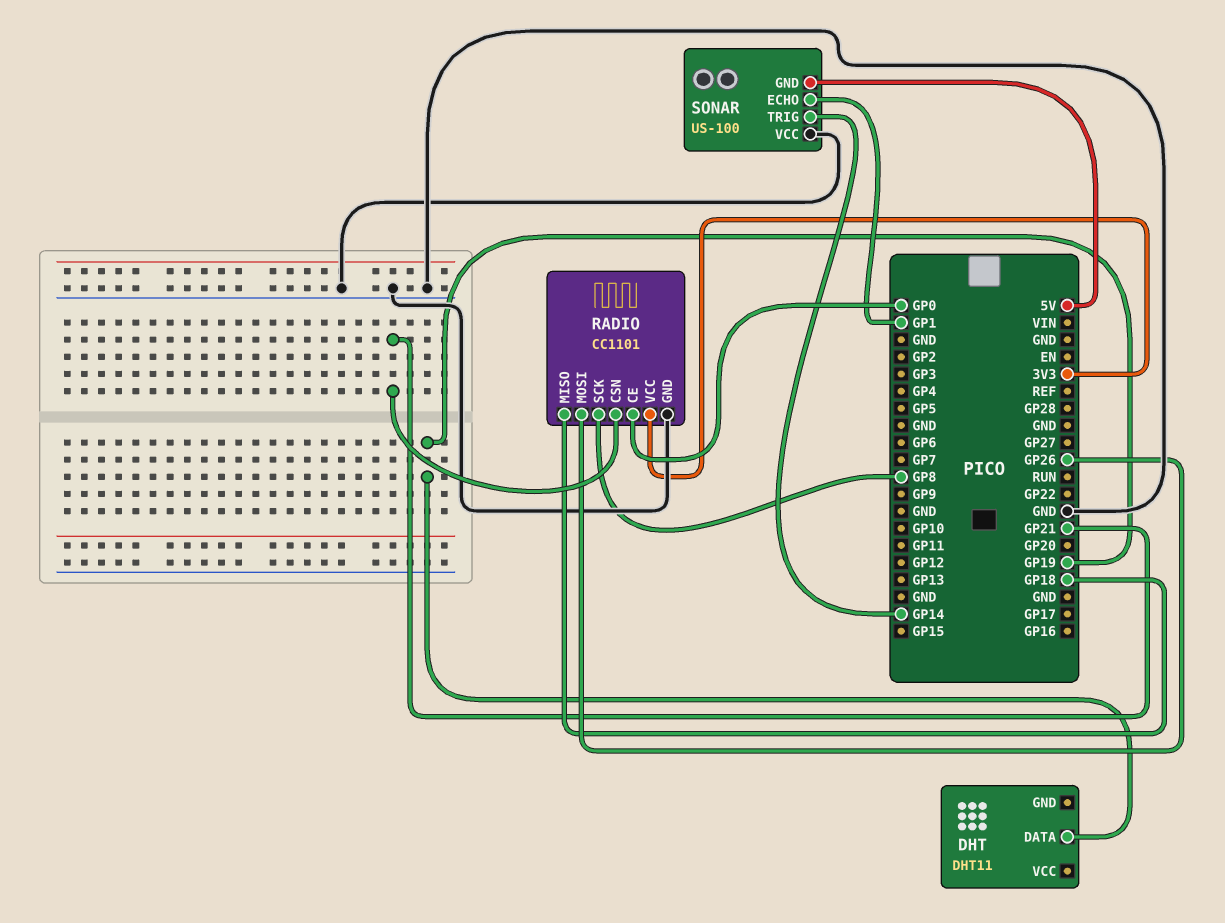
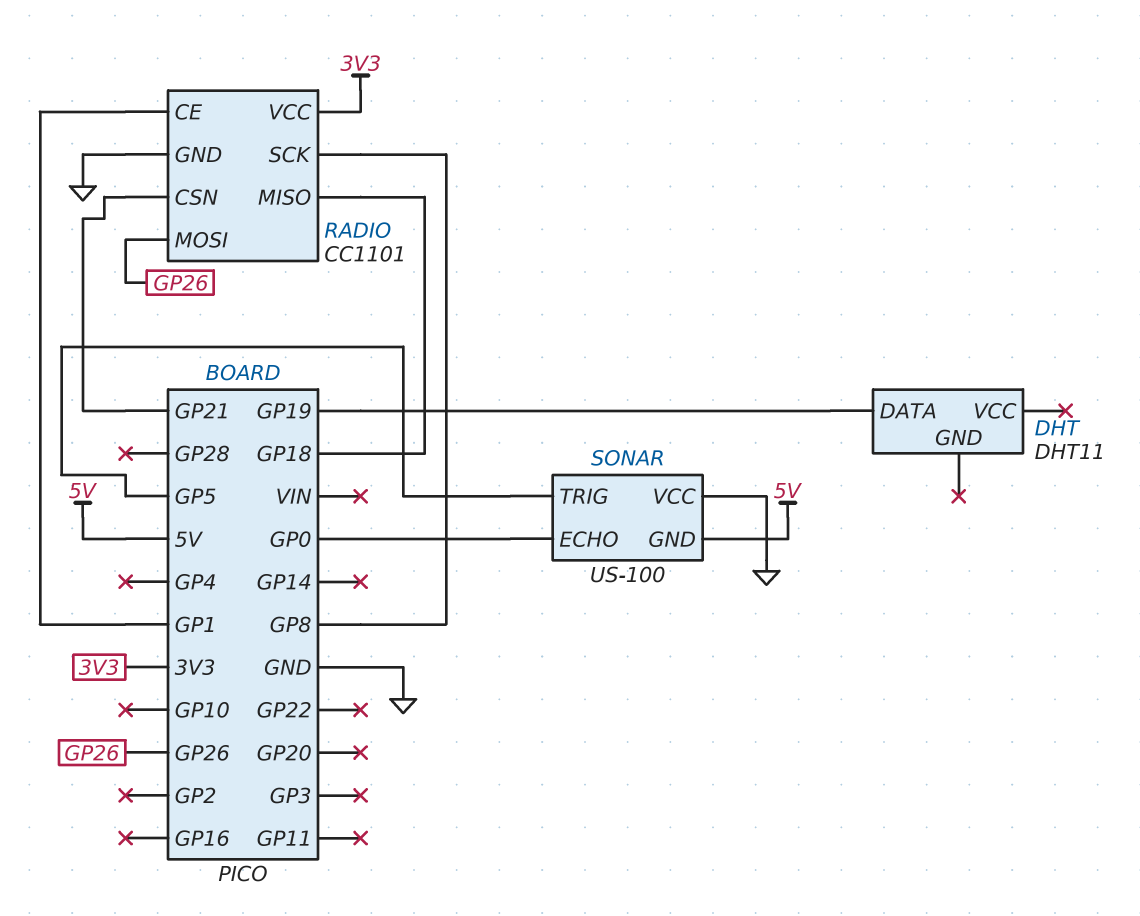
RADIO pin CE: GP0 -> GP1
SONAR pin ECHO: GP1 -> GP0
SONAR pin TRIG: GP14 -> GP5

